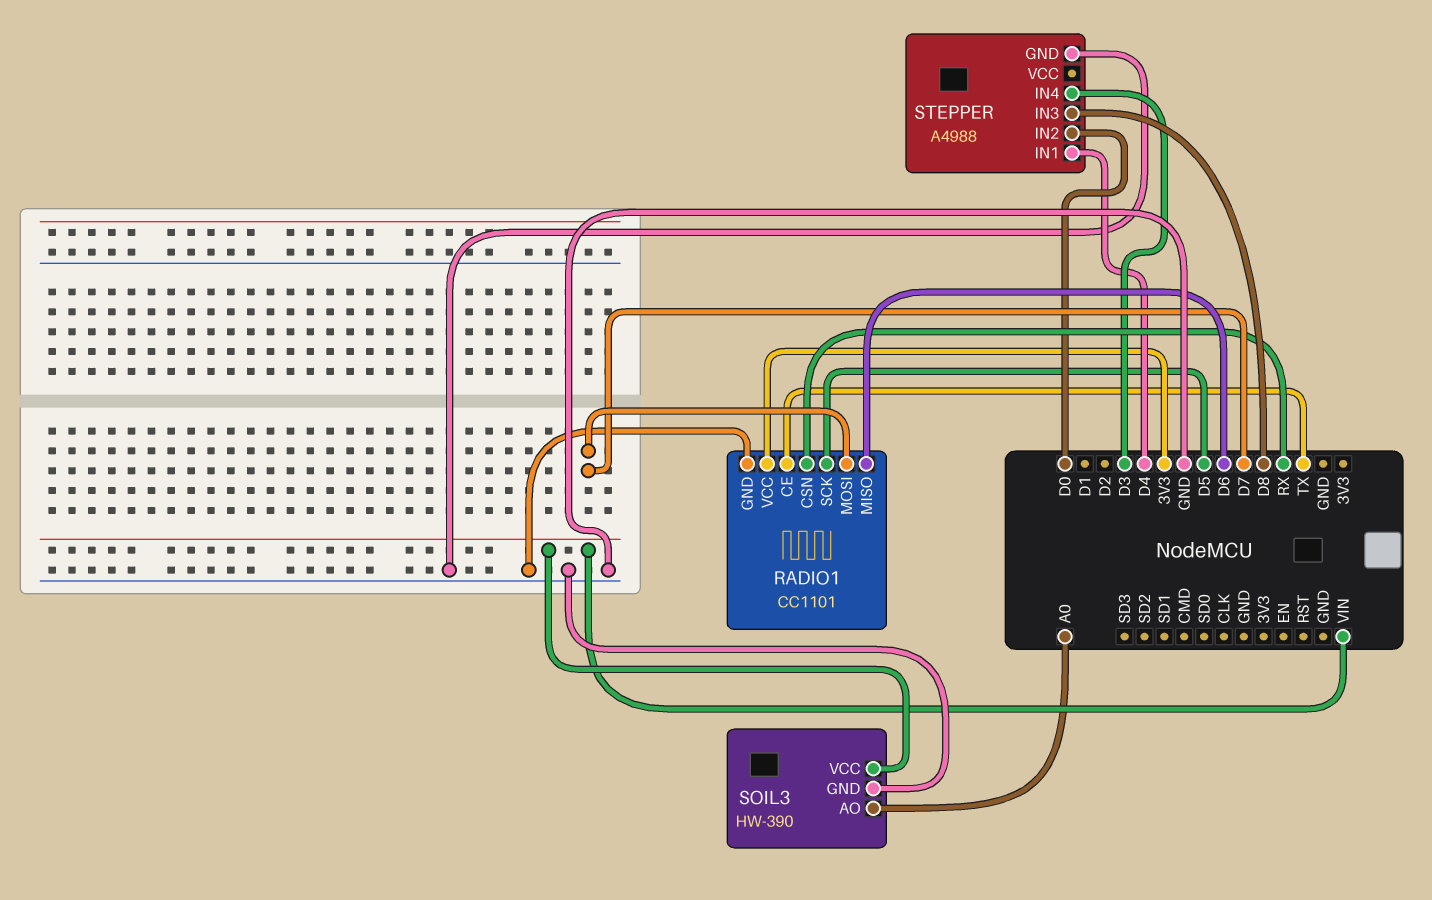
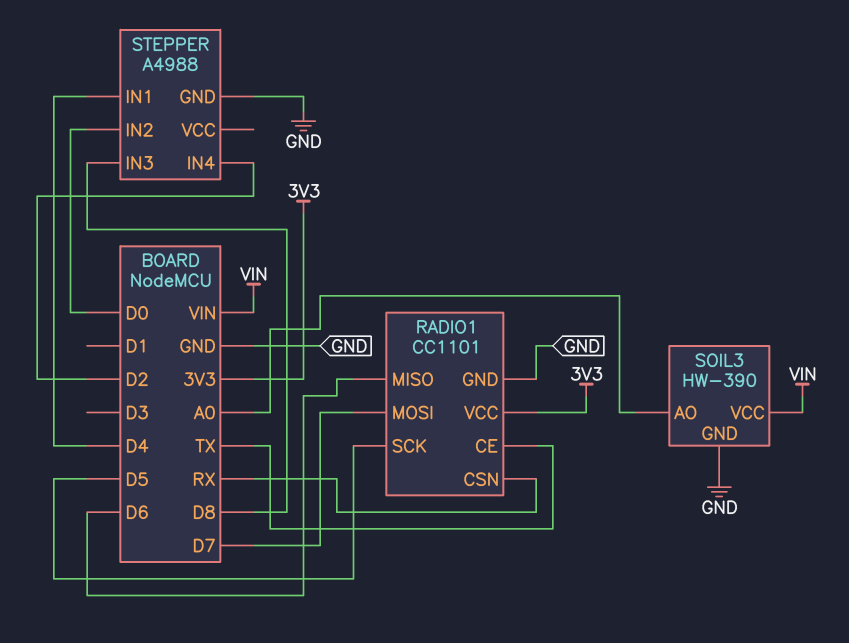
STEPPER pin IN4: D3 -> D2

